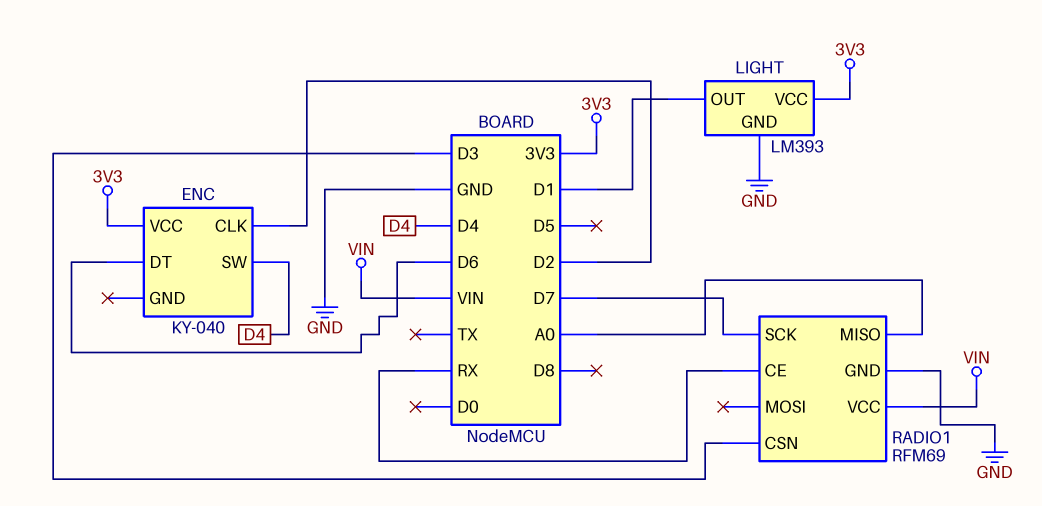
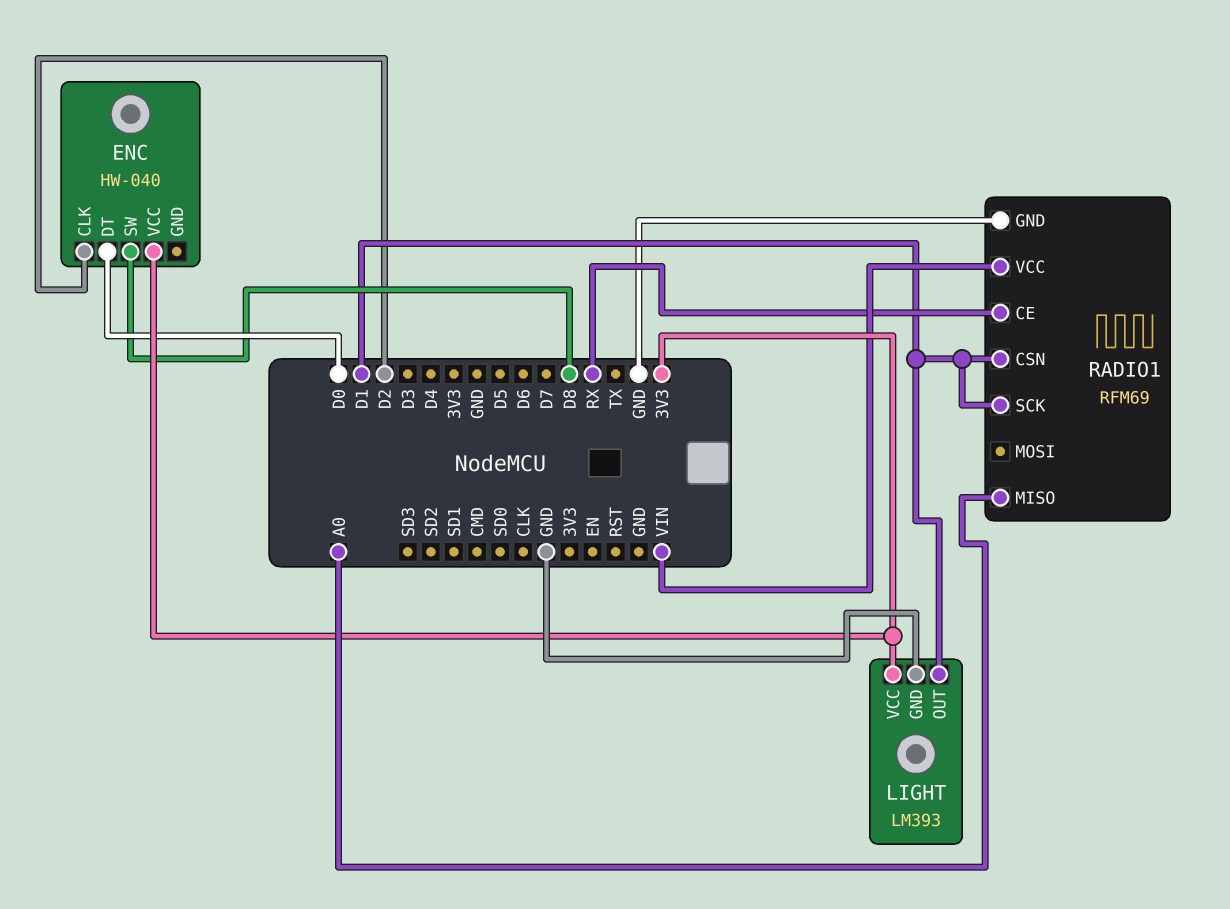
ENC: KY-040 -> HW-040
ENC pin DT: D6 -> D0
ENC pin SW: D4 -> D8
RADIO1 pin CSN: D3 -> D1
RADIO1 pin SCK: D7 -> D1

